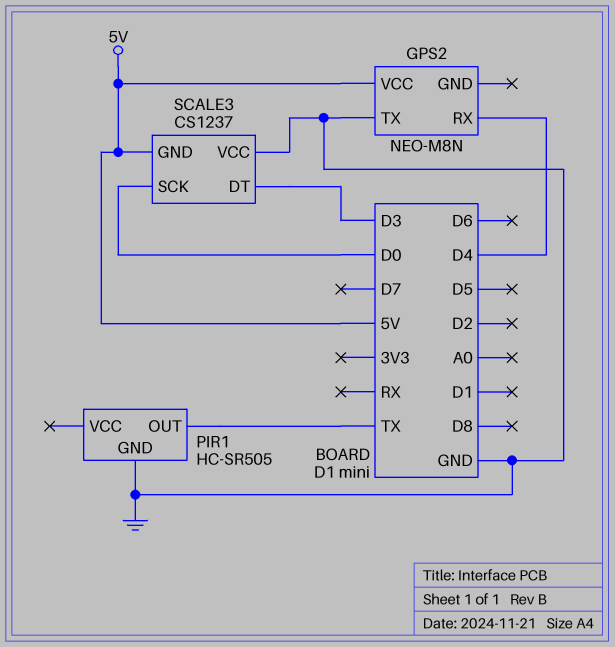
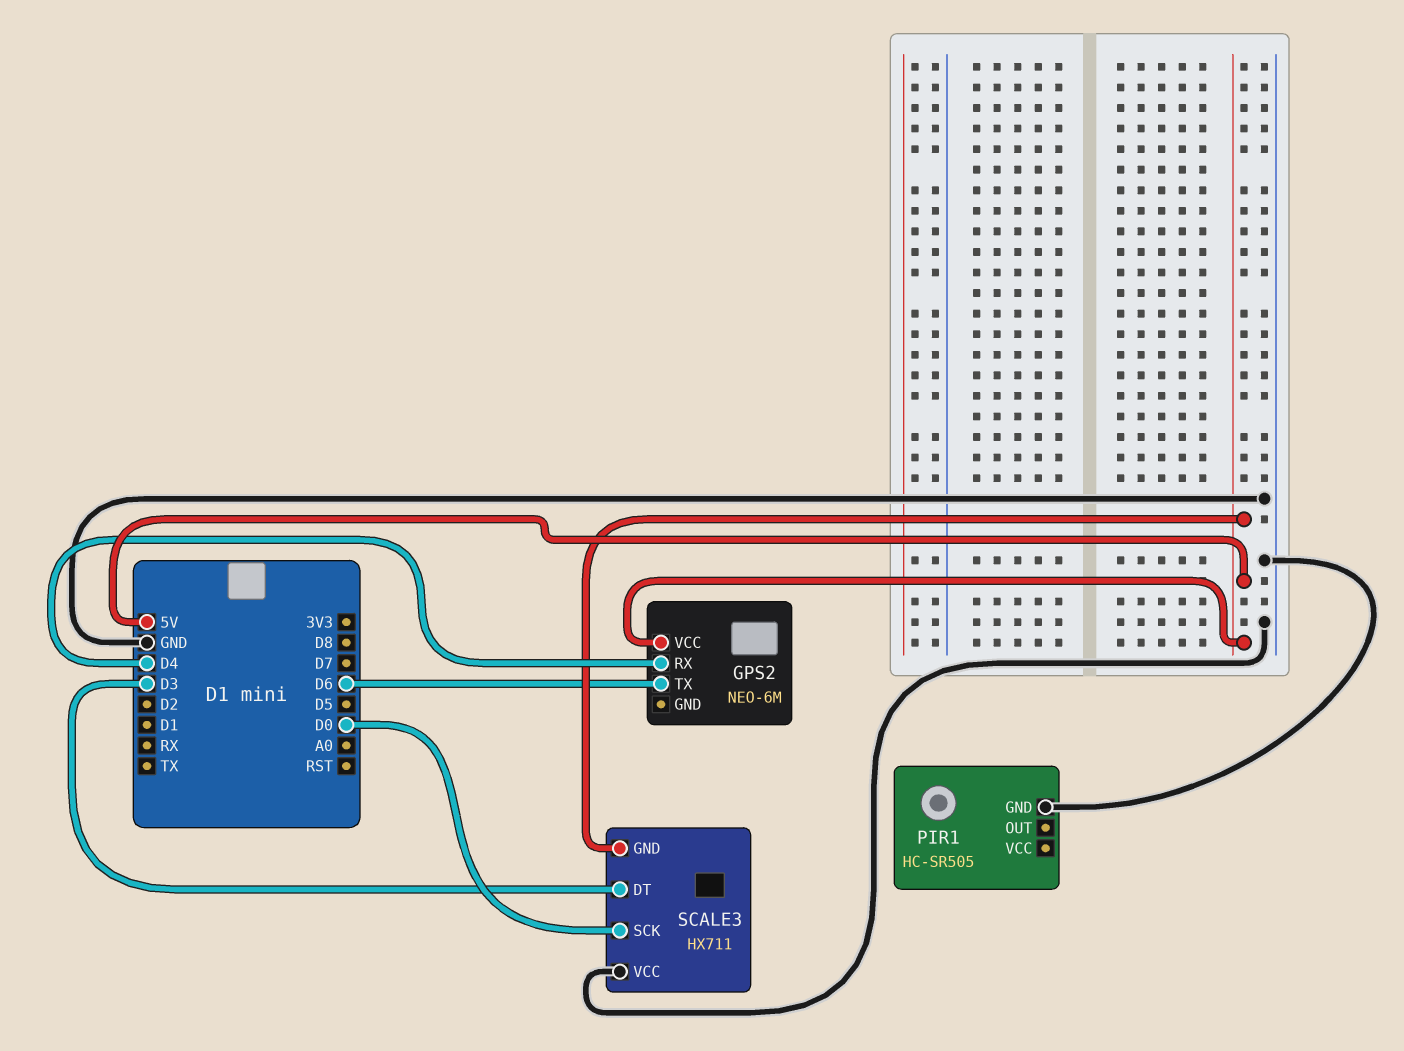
GPS2: NEO-M8N -> NEO-6M
GPS2 pin TX: GND -> D6
PIR1 pin OUT: TX -> none
SCALE3: CS1237 -> HX711

